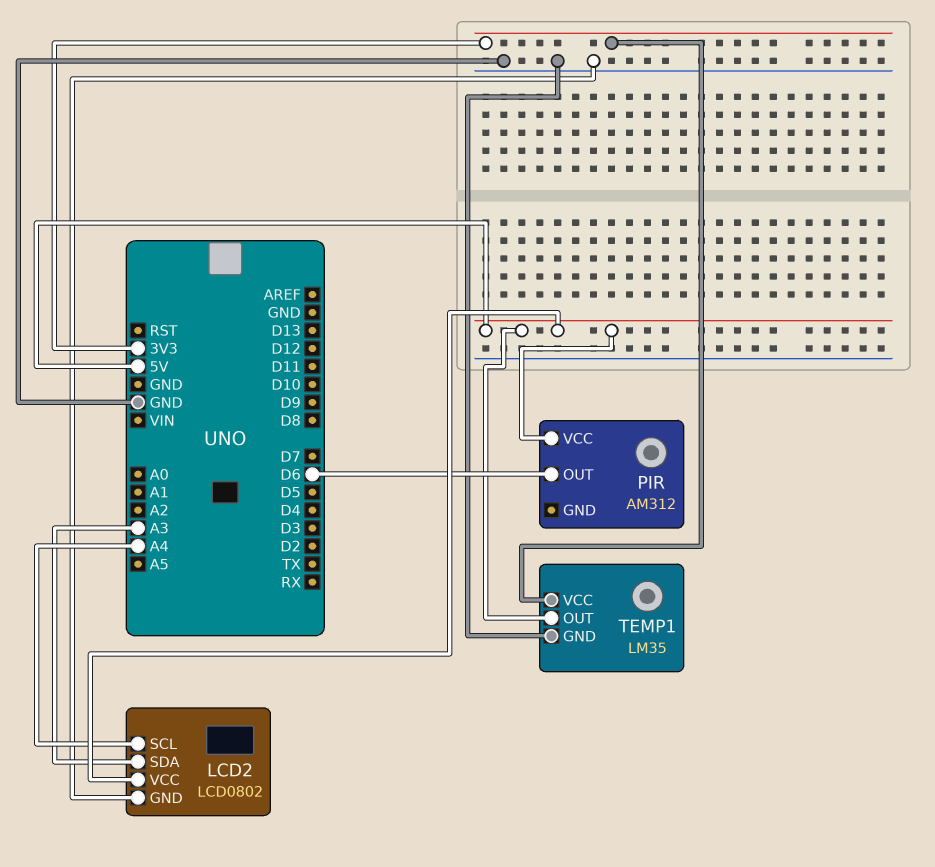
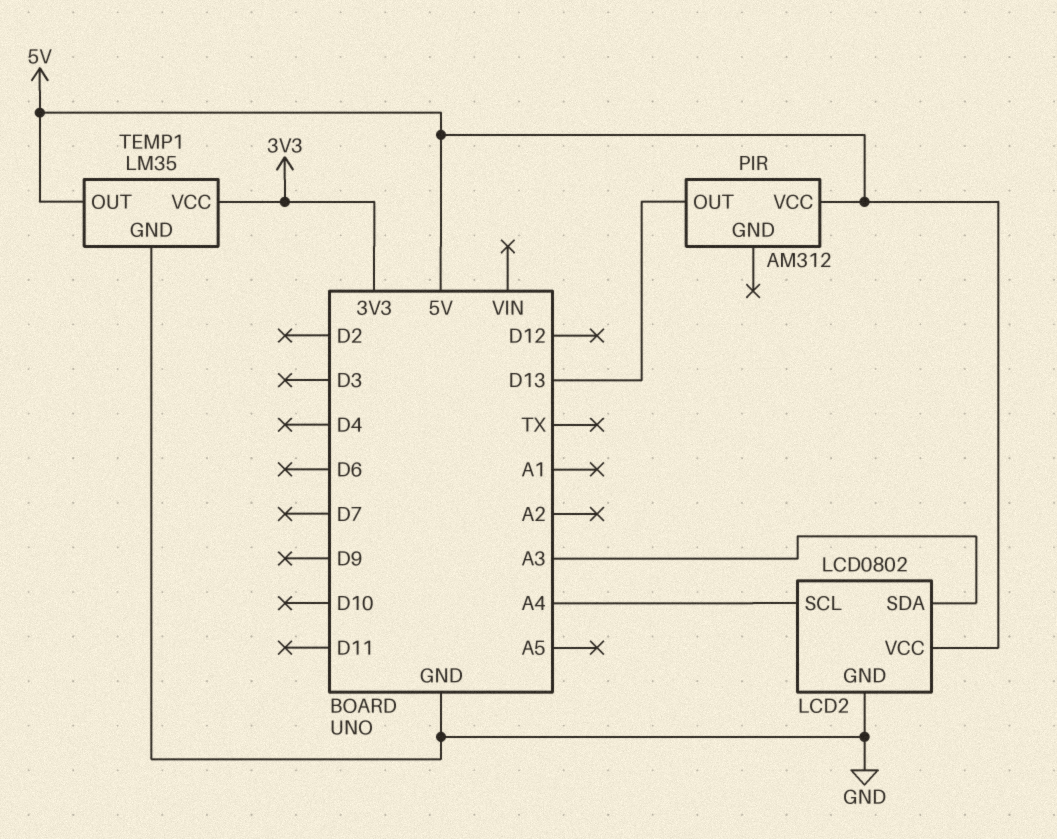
PIR pin OUT: D6 -> D13

